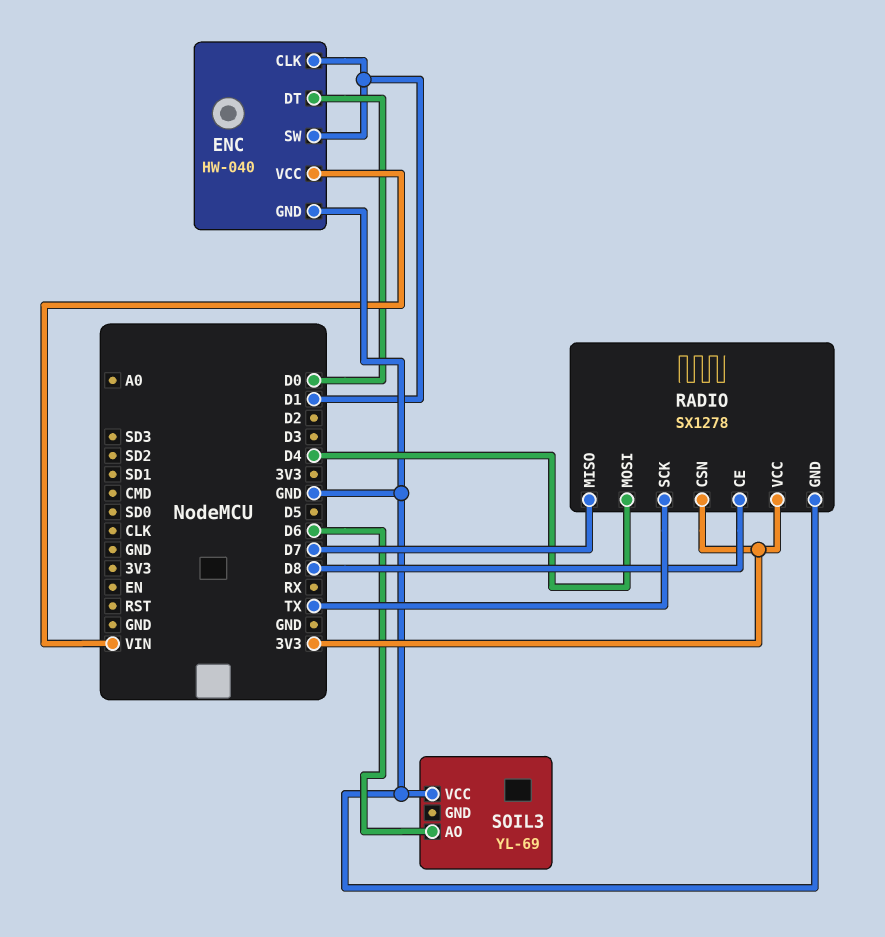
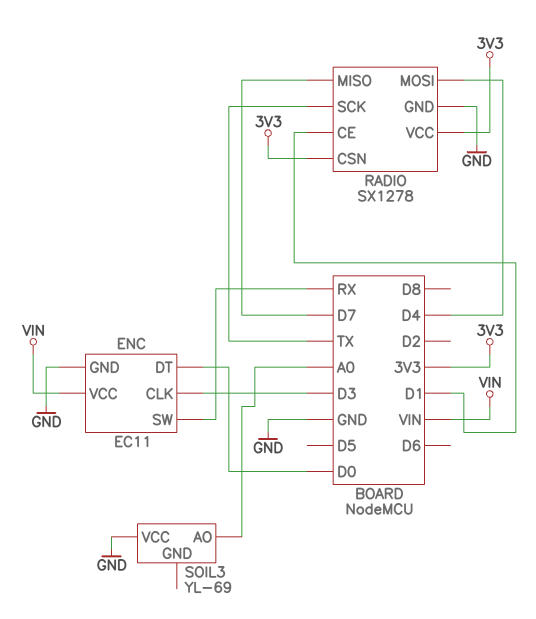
ENC: HW-040 -> EC11
ENC pin CLK: D1 -> D3
ENC pin SW: D1 -> RX
RADIO pin CE: D8 -> D1
SOIL3 pin AO: D6 -> A0

